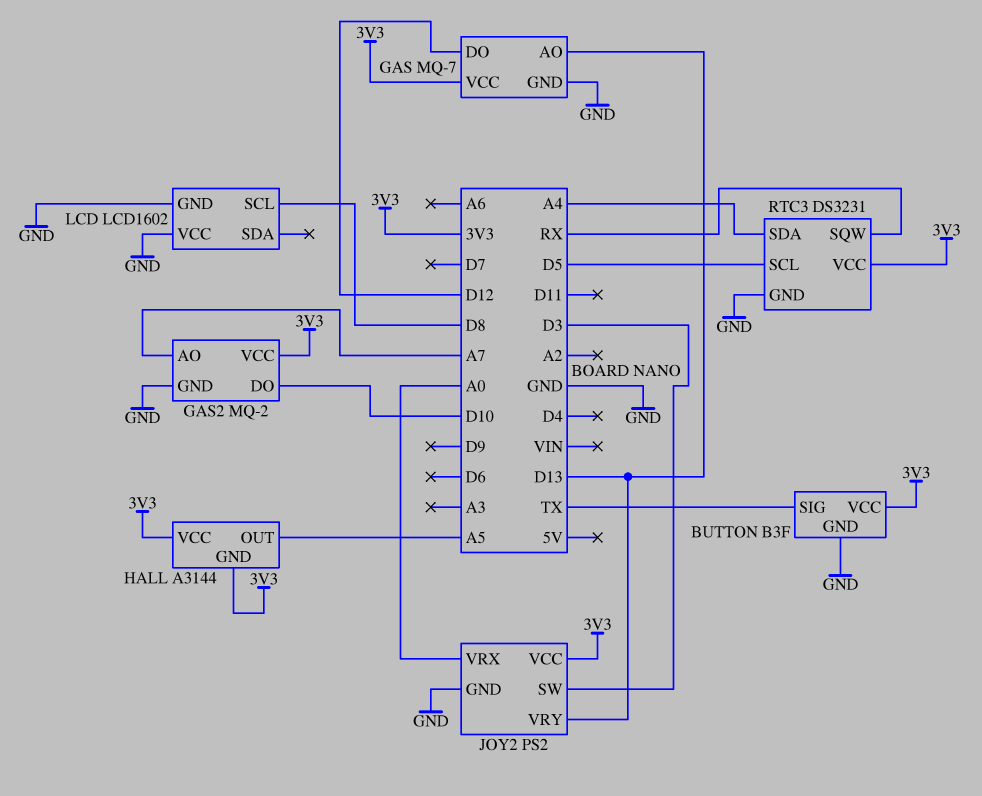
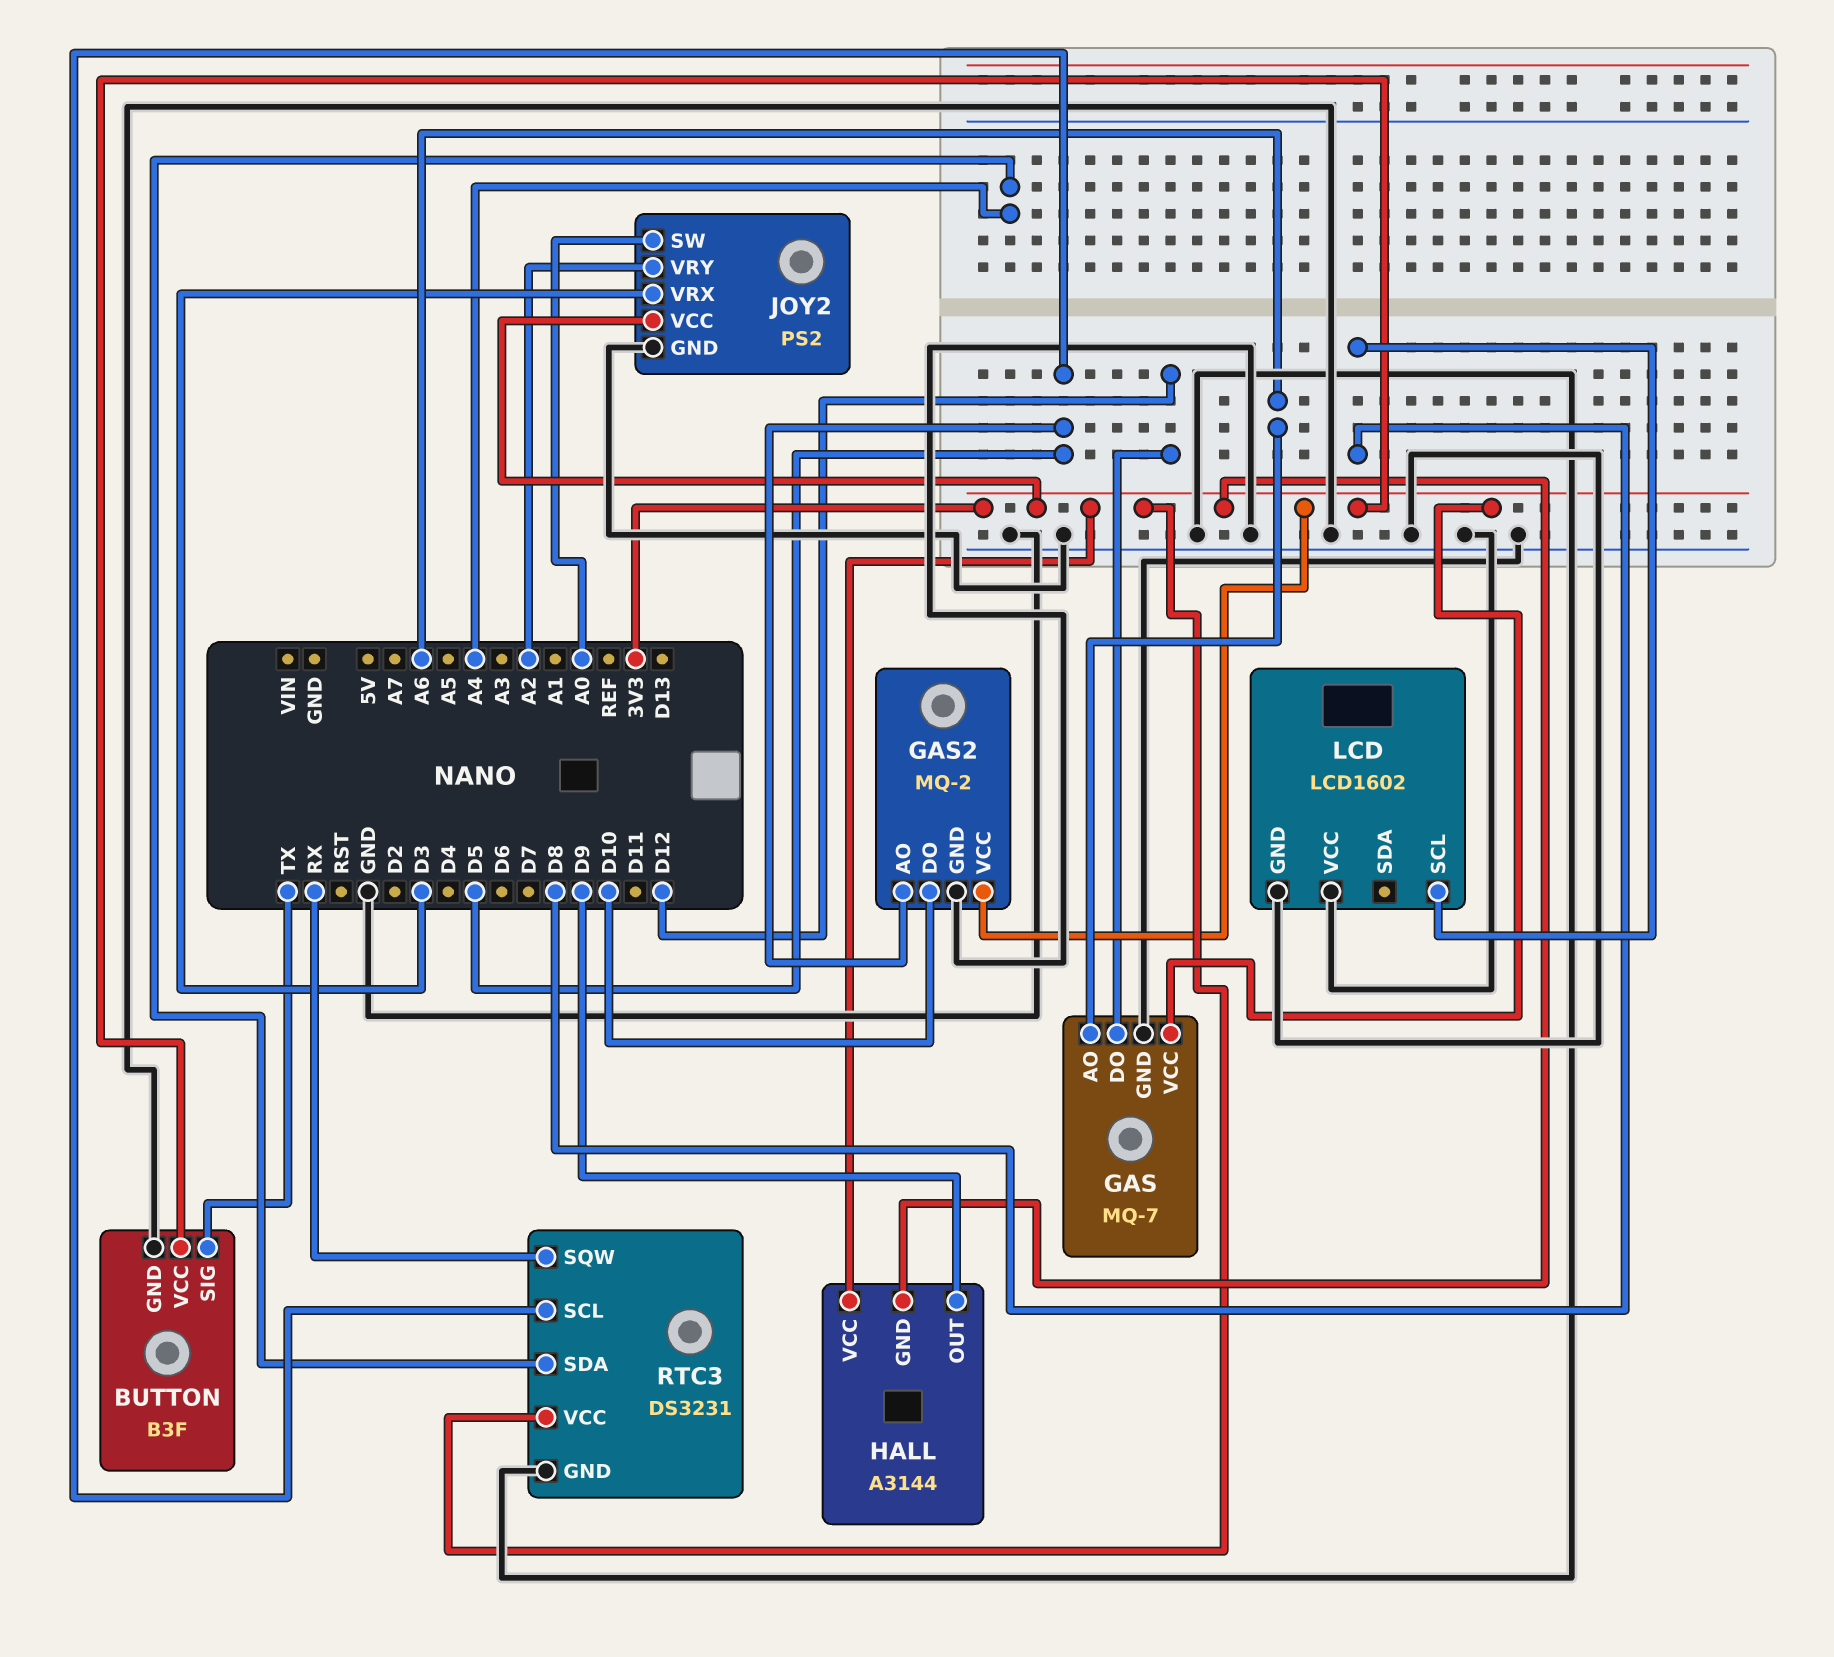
GAS pin AO: D13 -> A6
GAS2 pin AO: A7 -> D5
HALL pin OUT: A5 -> D9
JOY2 pin SW: D3 -> A0
JOY2 pin VRX: A0 -> D3
JOY2 pin VRY: D13 -> A2

